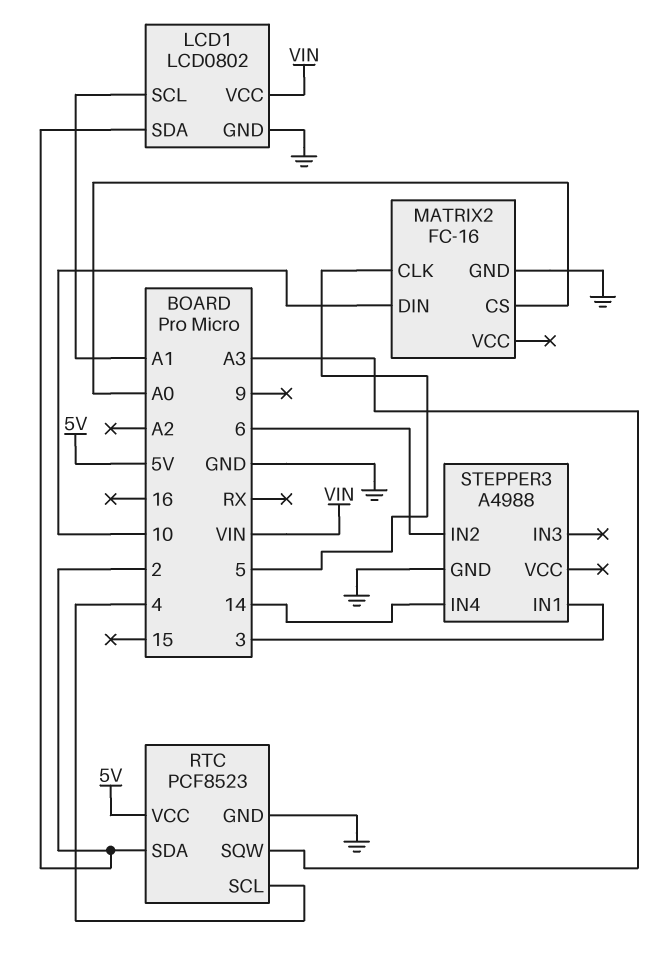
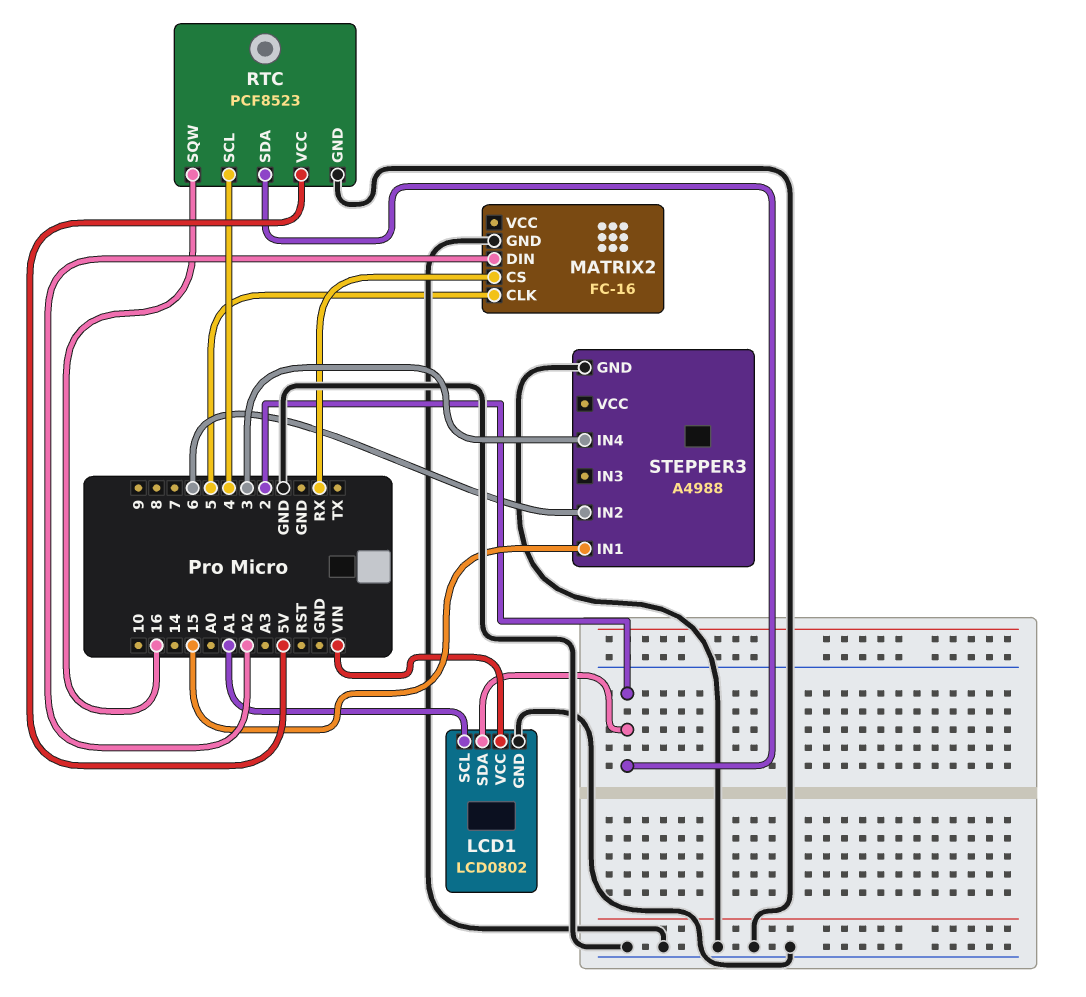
MATRIX2 pin CS: A0 -> RX
MATRIX2 pin DIN: 10 -> A2
RTC pin SQW: A3 -> 16
STEPPER3 pin IN1: 3 -> 15
STEPPER3 pin IN4: 14 -> 3

